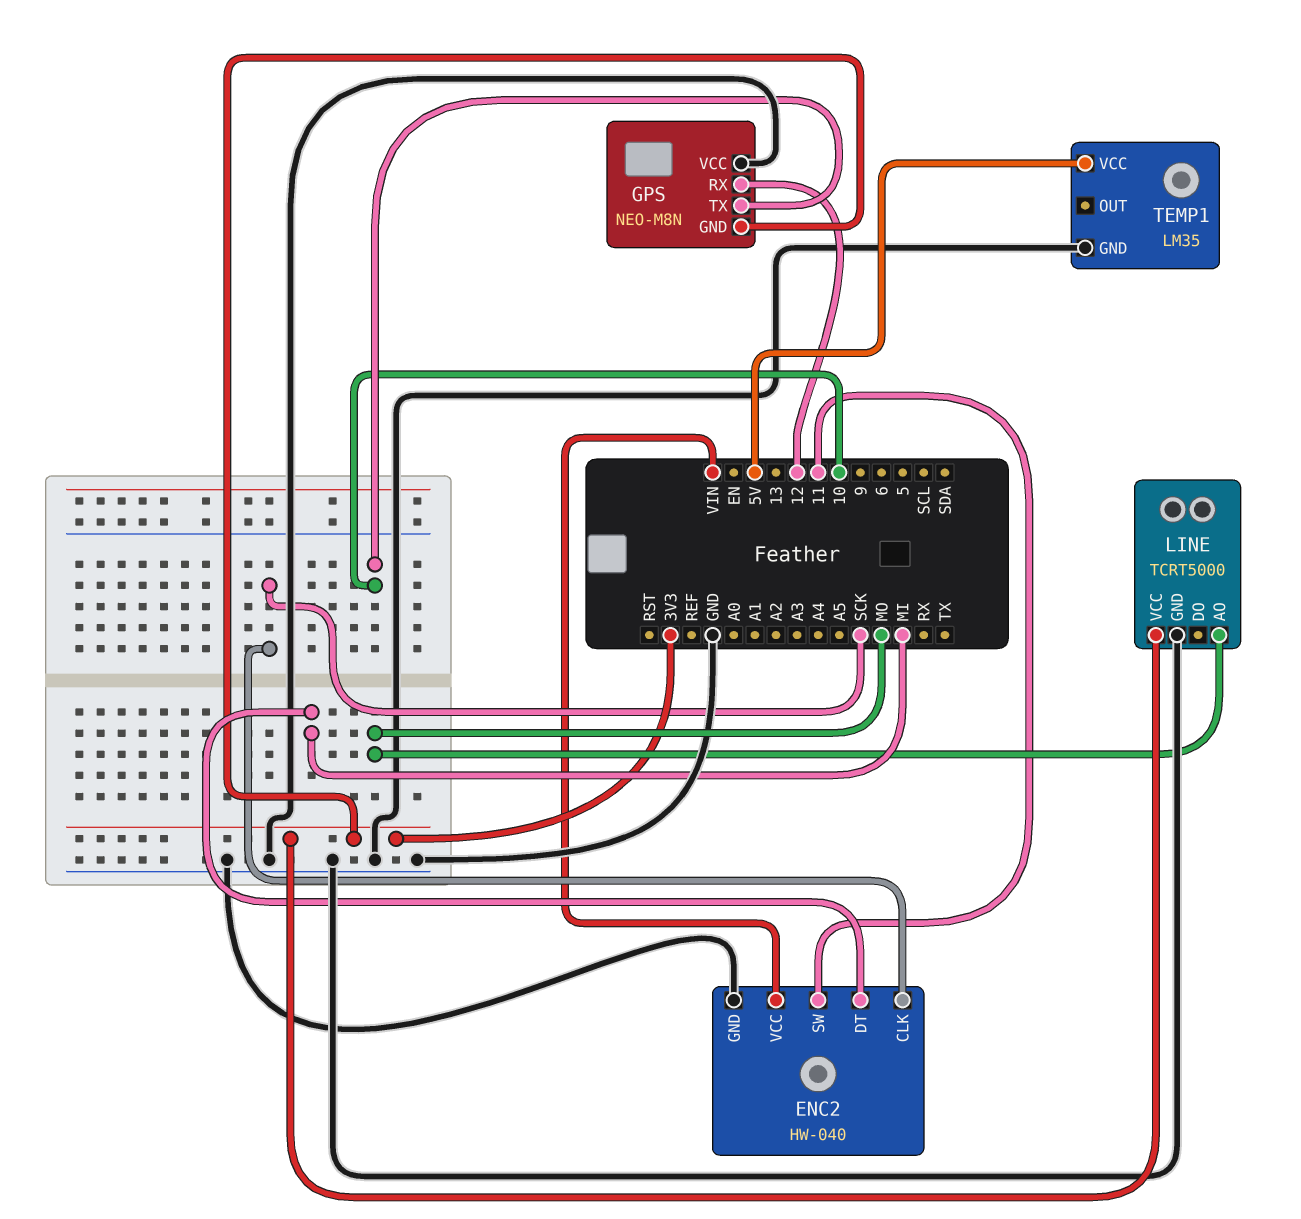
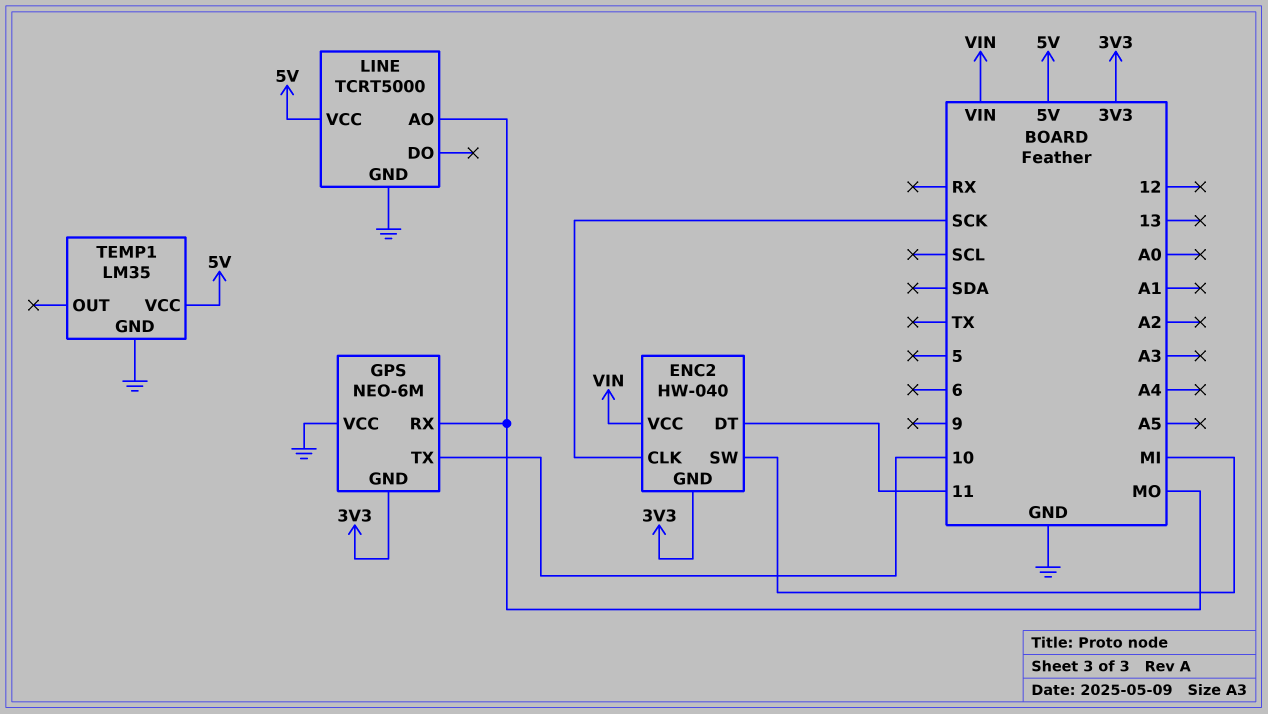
ENC2 pin DT: MI -> 11
ENC2 pin GND: GND -> 3V3
ENC2 pin SW: 11 -> MI
GPS: NEO-M8N -> NEO-6M
GPS pin RX: 12 -> MO
LINE pin VCC: 3V3 -> 5V

